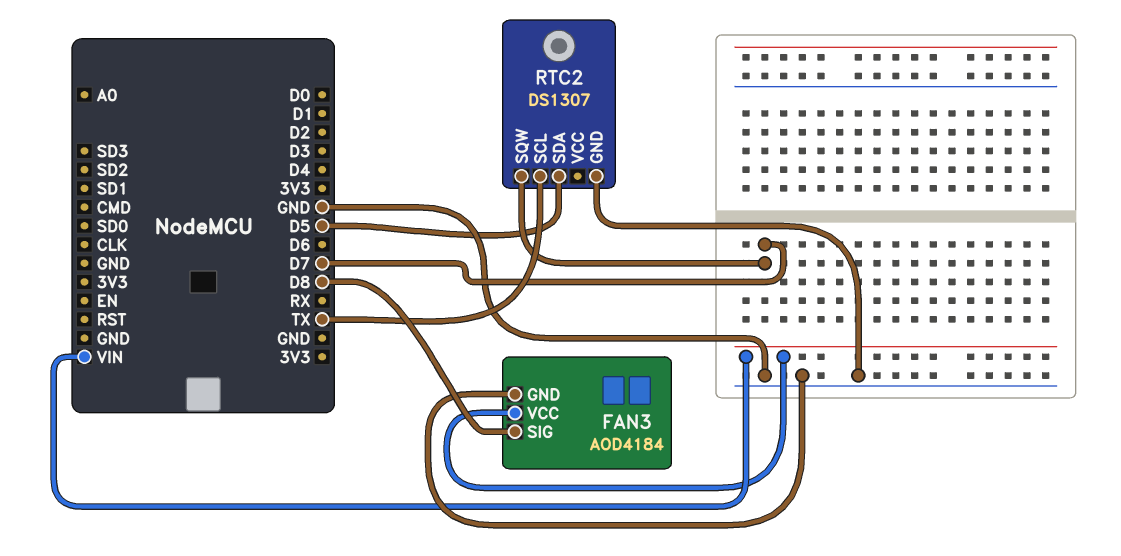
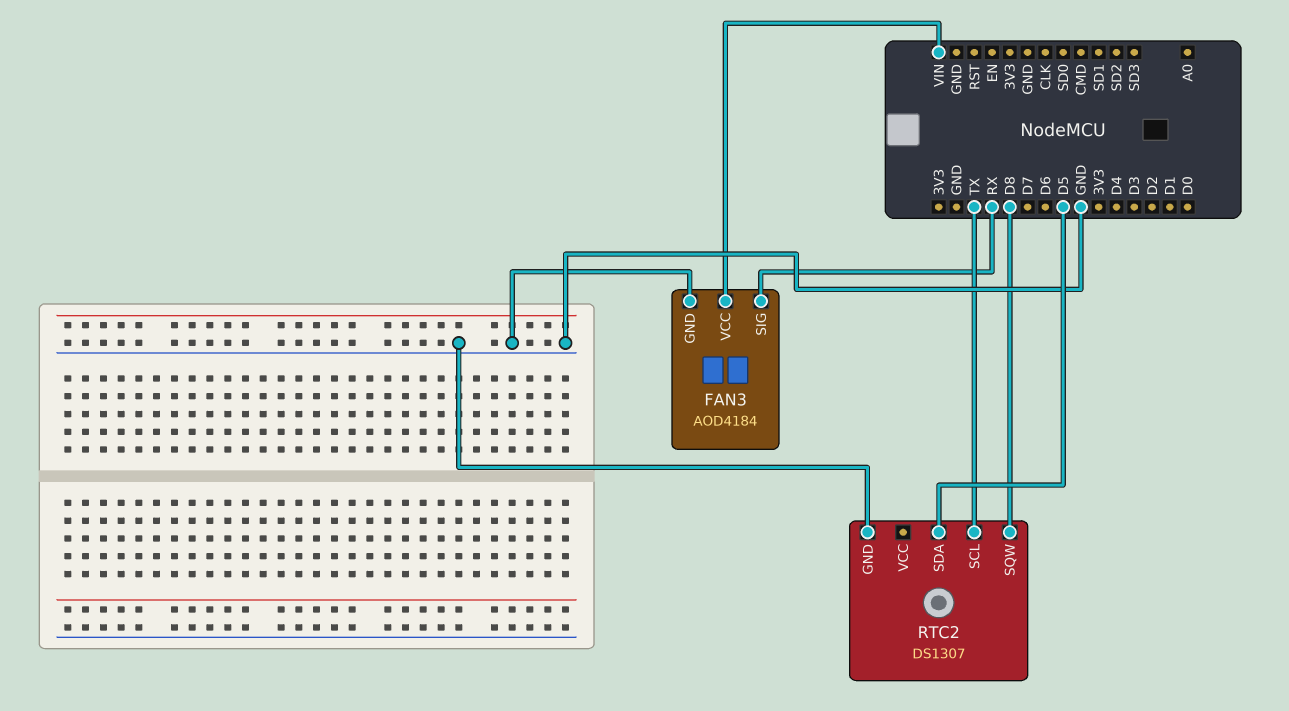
FAN3 pin SIG: D8 -> RX
RTC2 pin SQW: D7 -> D8

